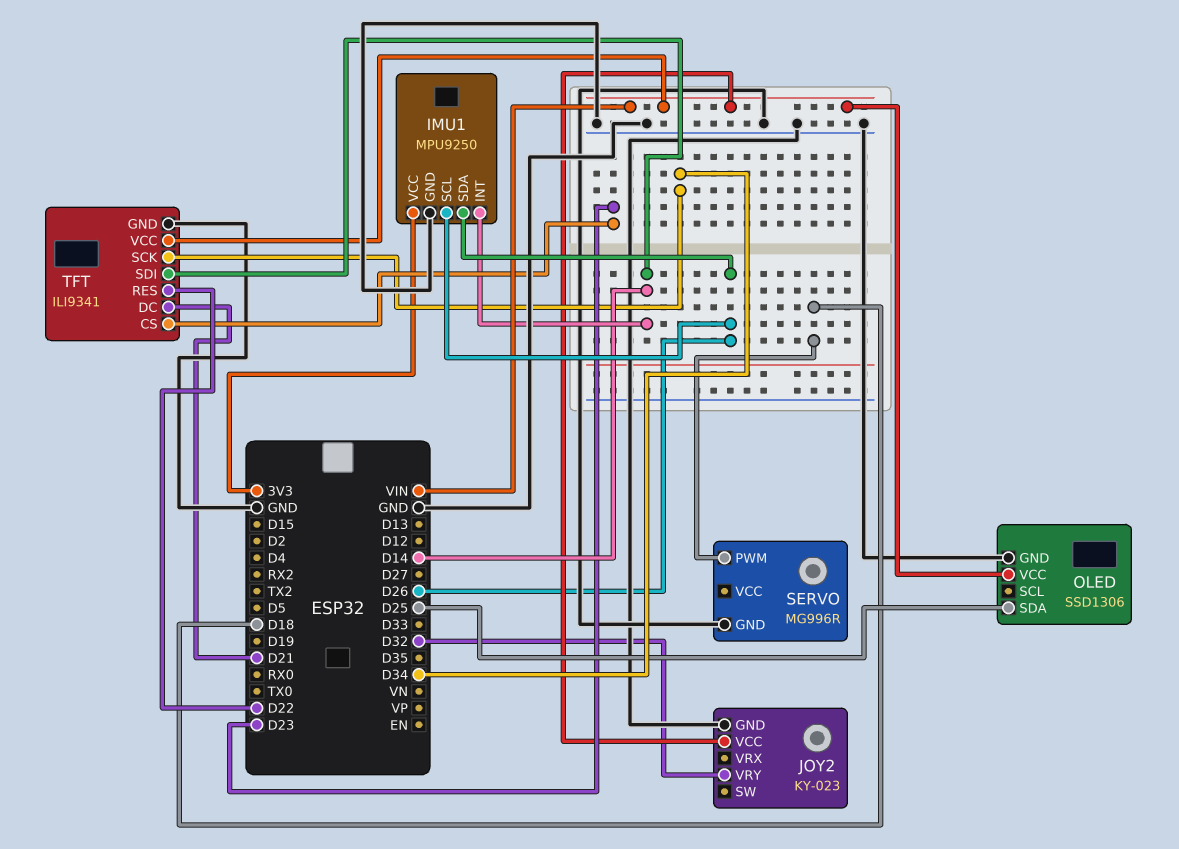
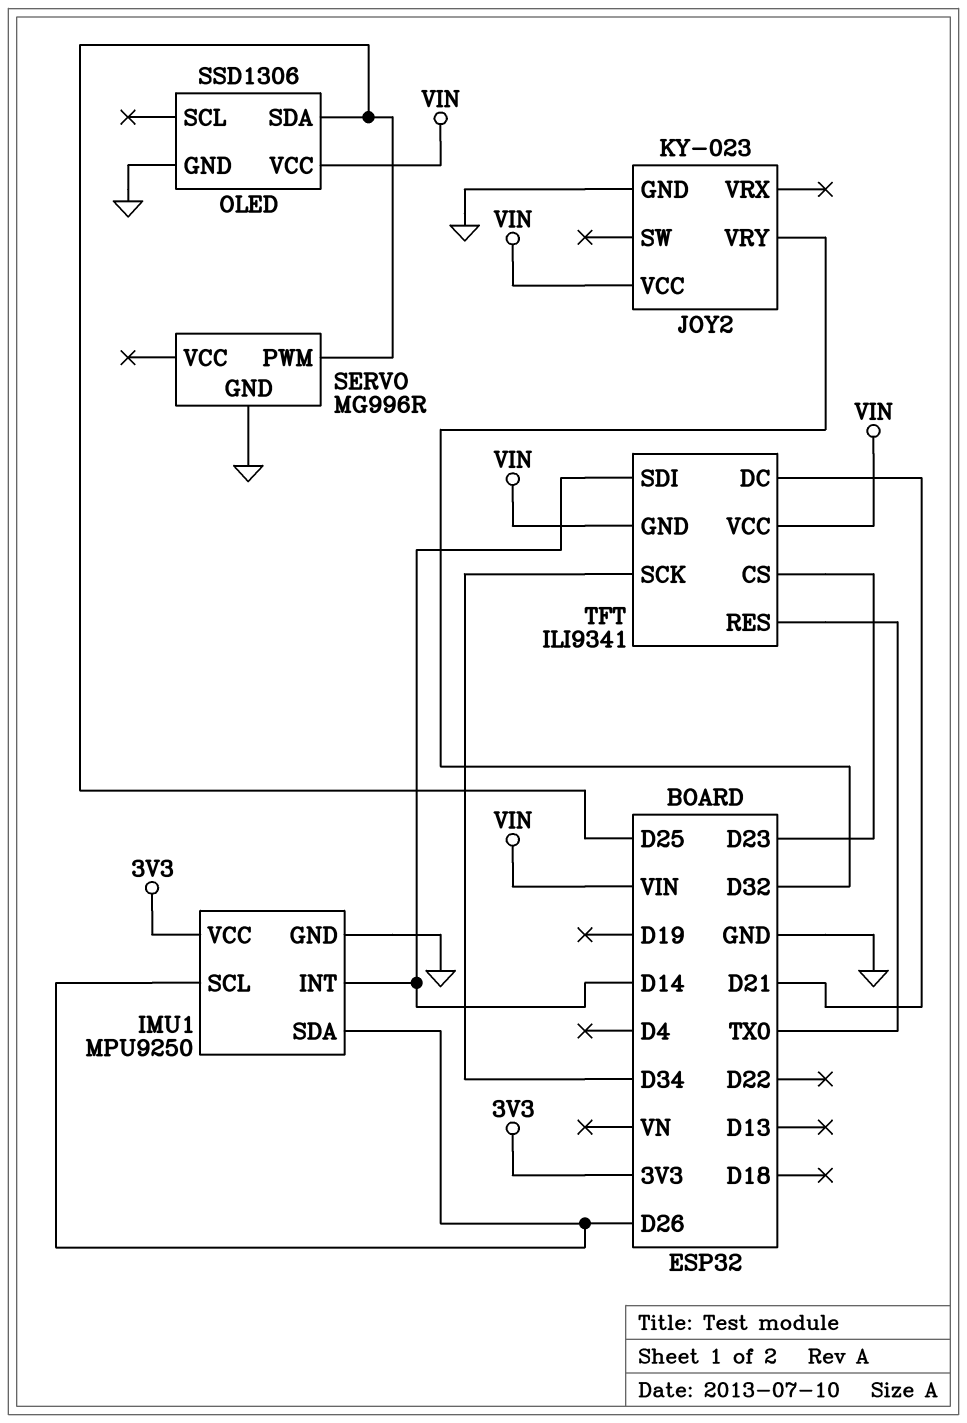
SERVO pin PWM: D18 -> D25
TFT pin GND: GND -> VIN
TFT pin RES: D22 -> TX0

